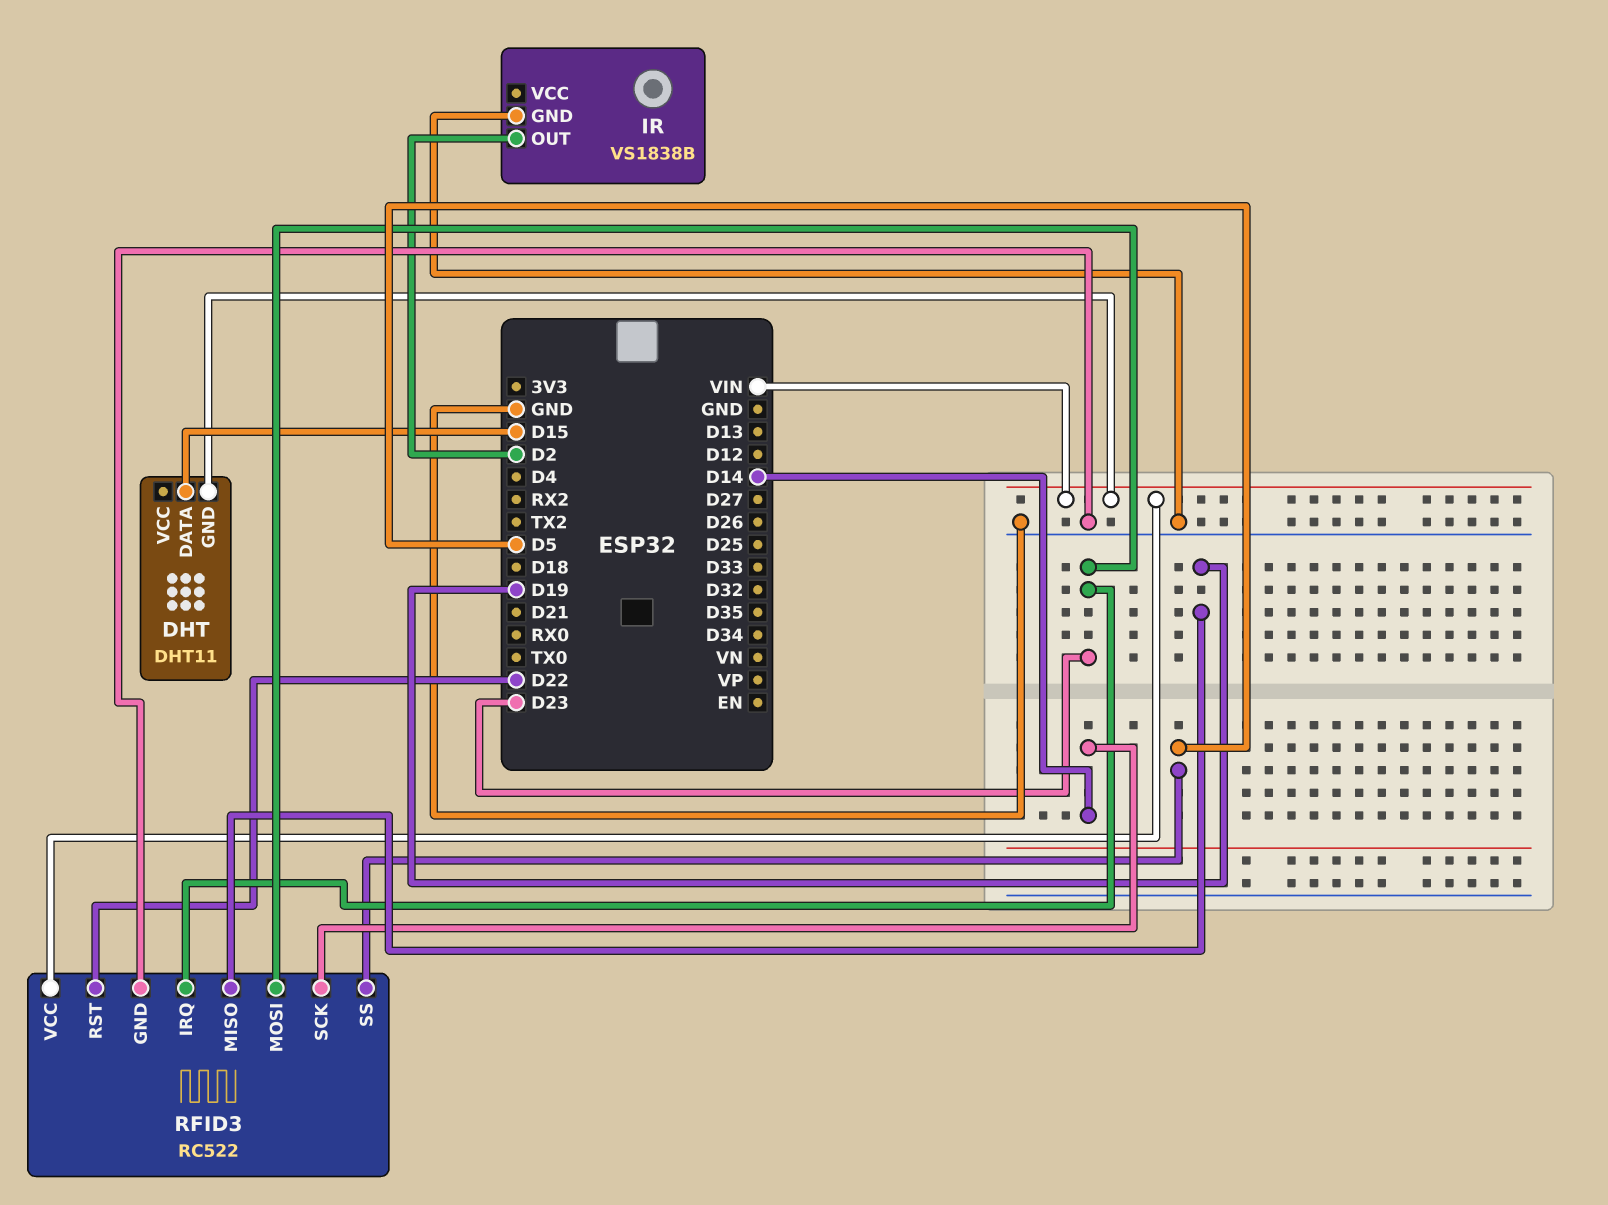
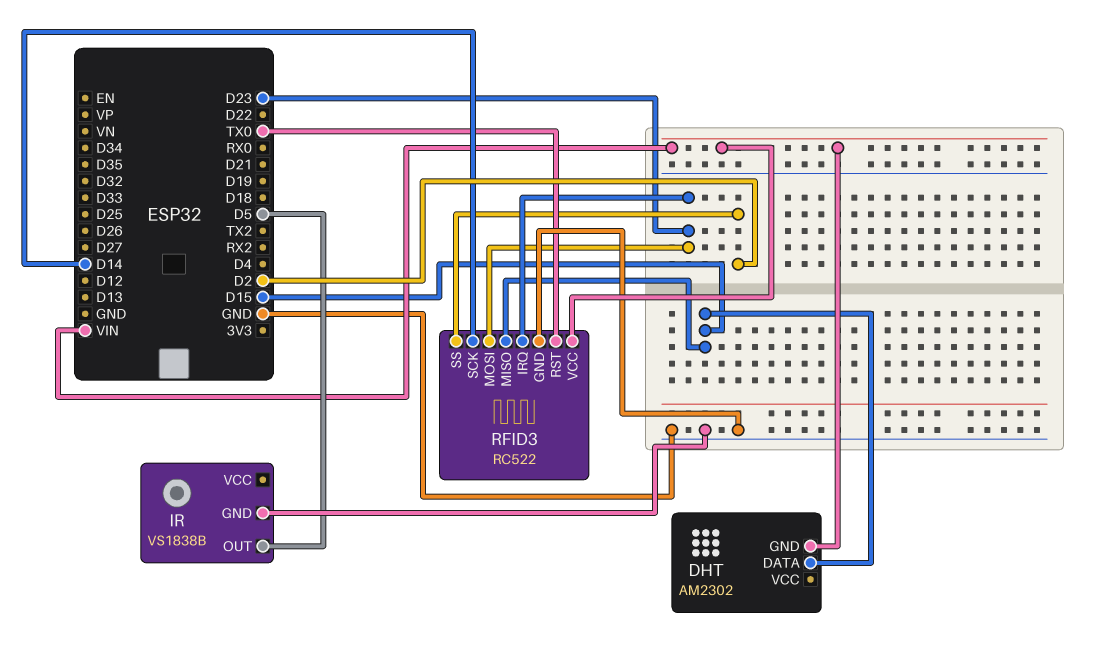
DHT: DHT11 -> AM2302
IR pin OUT: D2 -> D5
RFID3 pin MISO: D19 -> D15
RFID3 pin RST: D22 -> TX0
RFID3 pin SS: D5 -> D2

